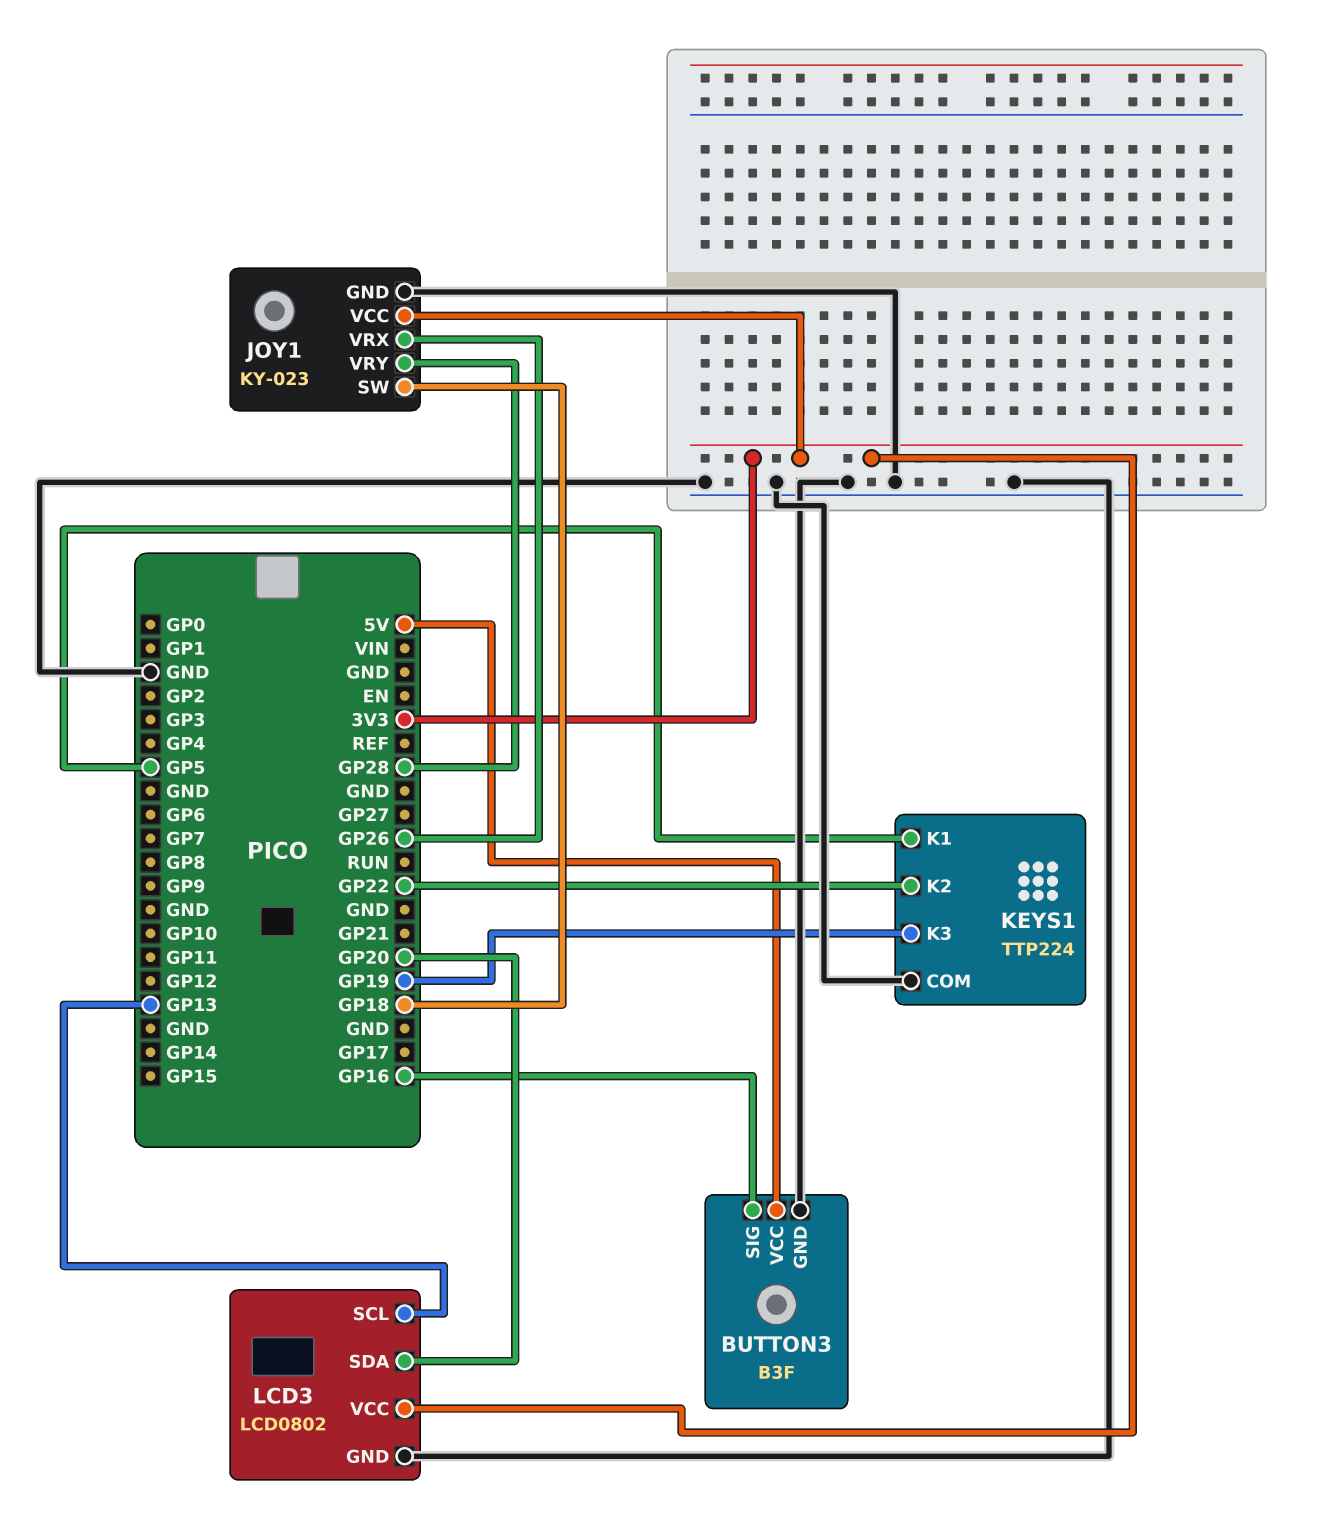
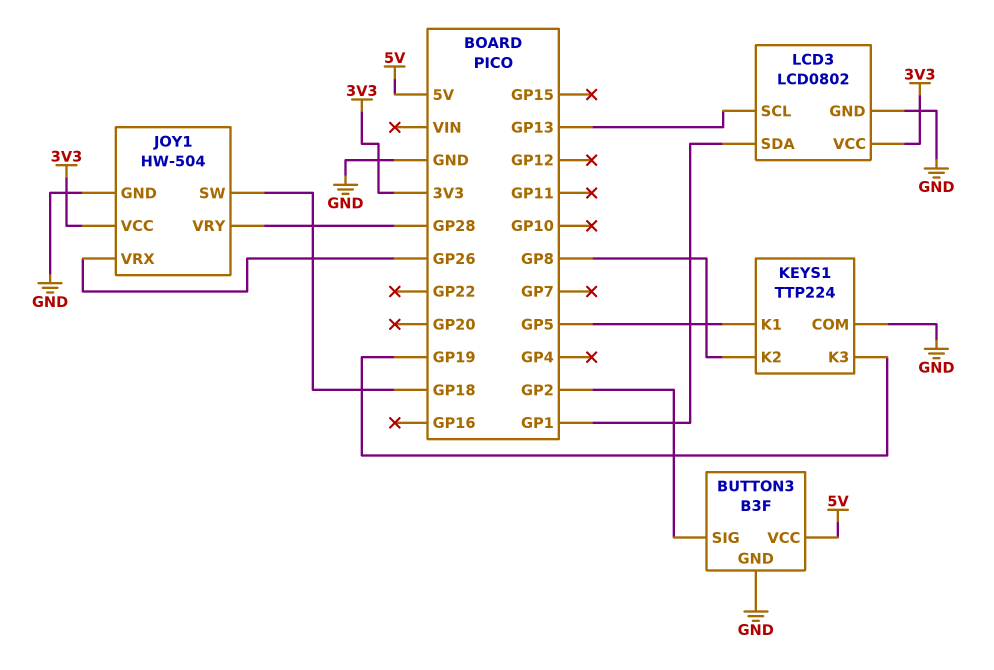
BUTTON3 pin SIG: GP16 -> GP2
JOY1: KY-023 -> HW-504
KEYS1 pin K2: GP22 -> GP8
LCD3 pin SDA: GP20 -> GP1

